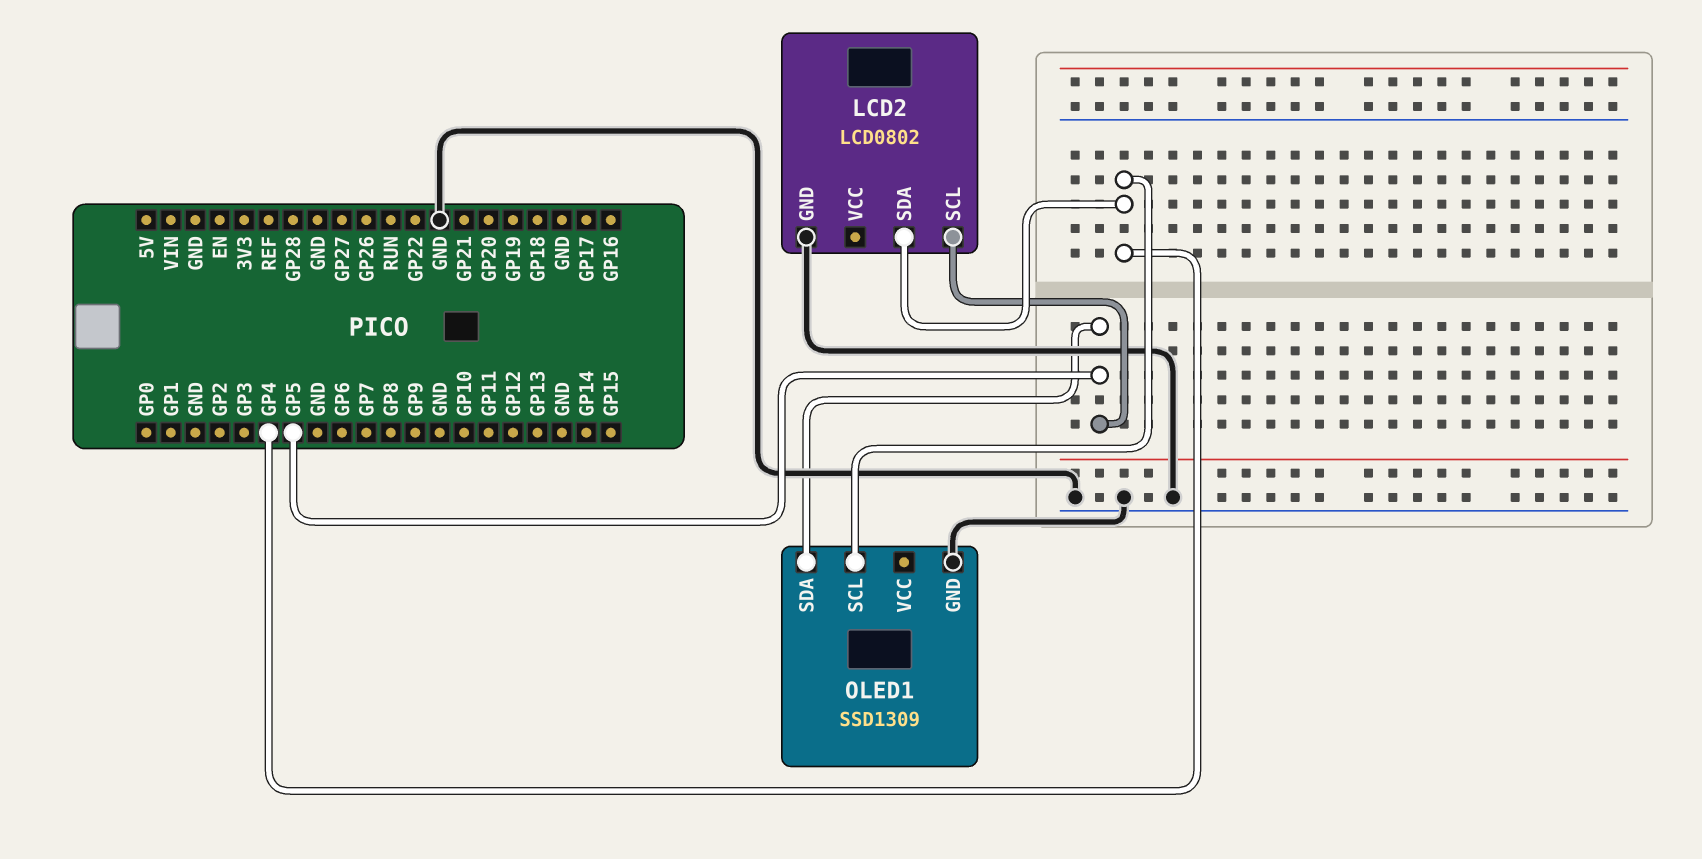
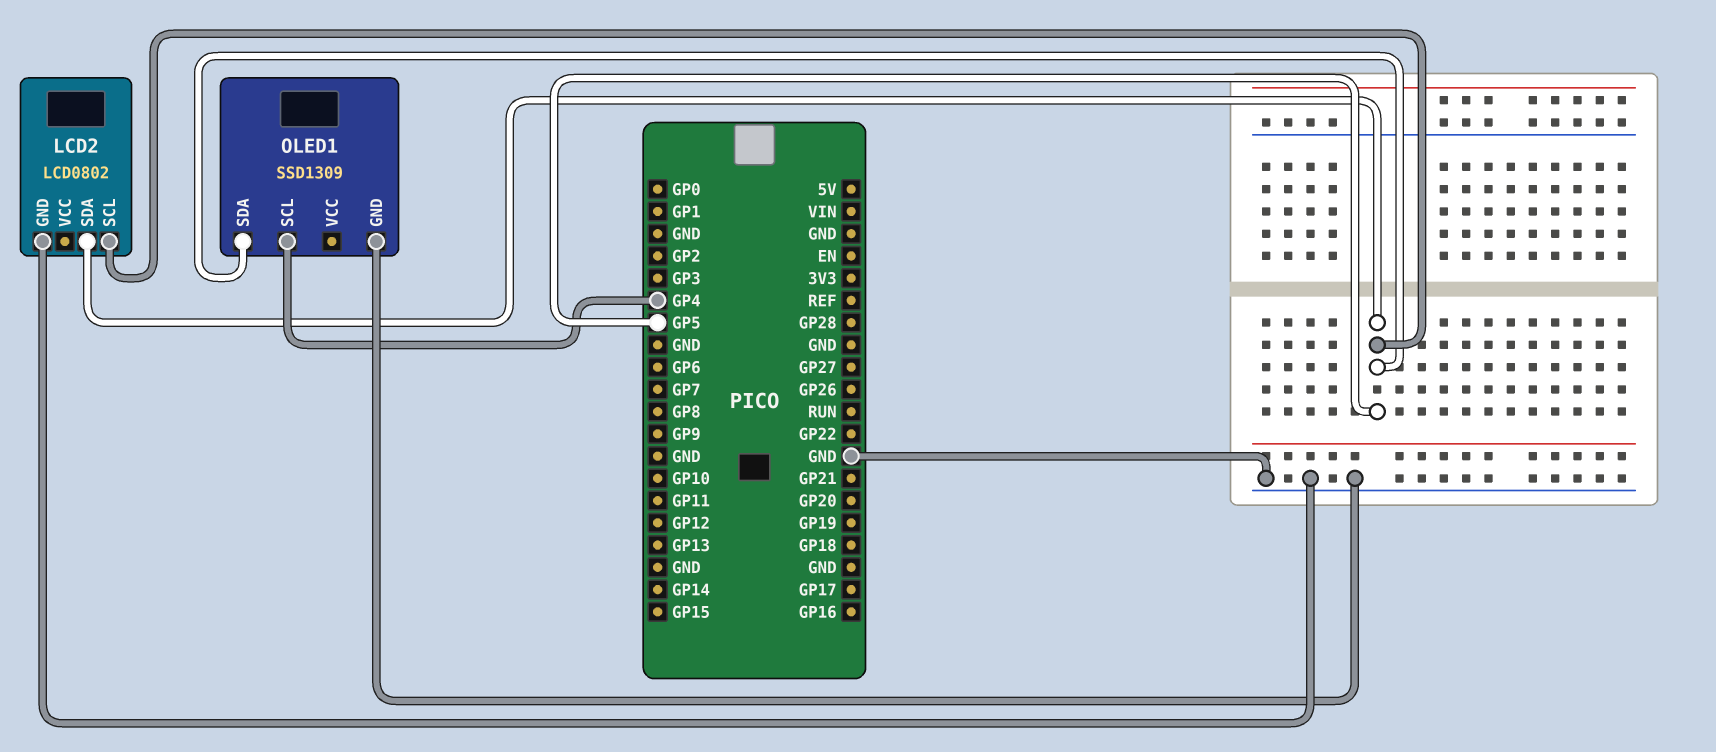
LCD2 pin SDA: GP4 -> GP5

